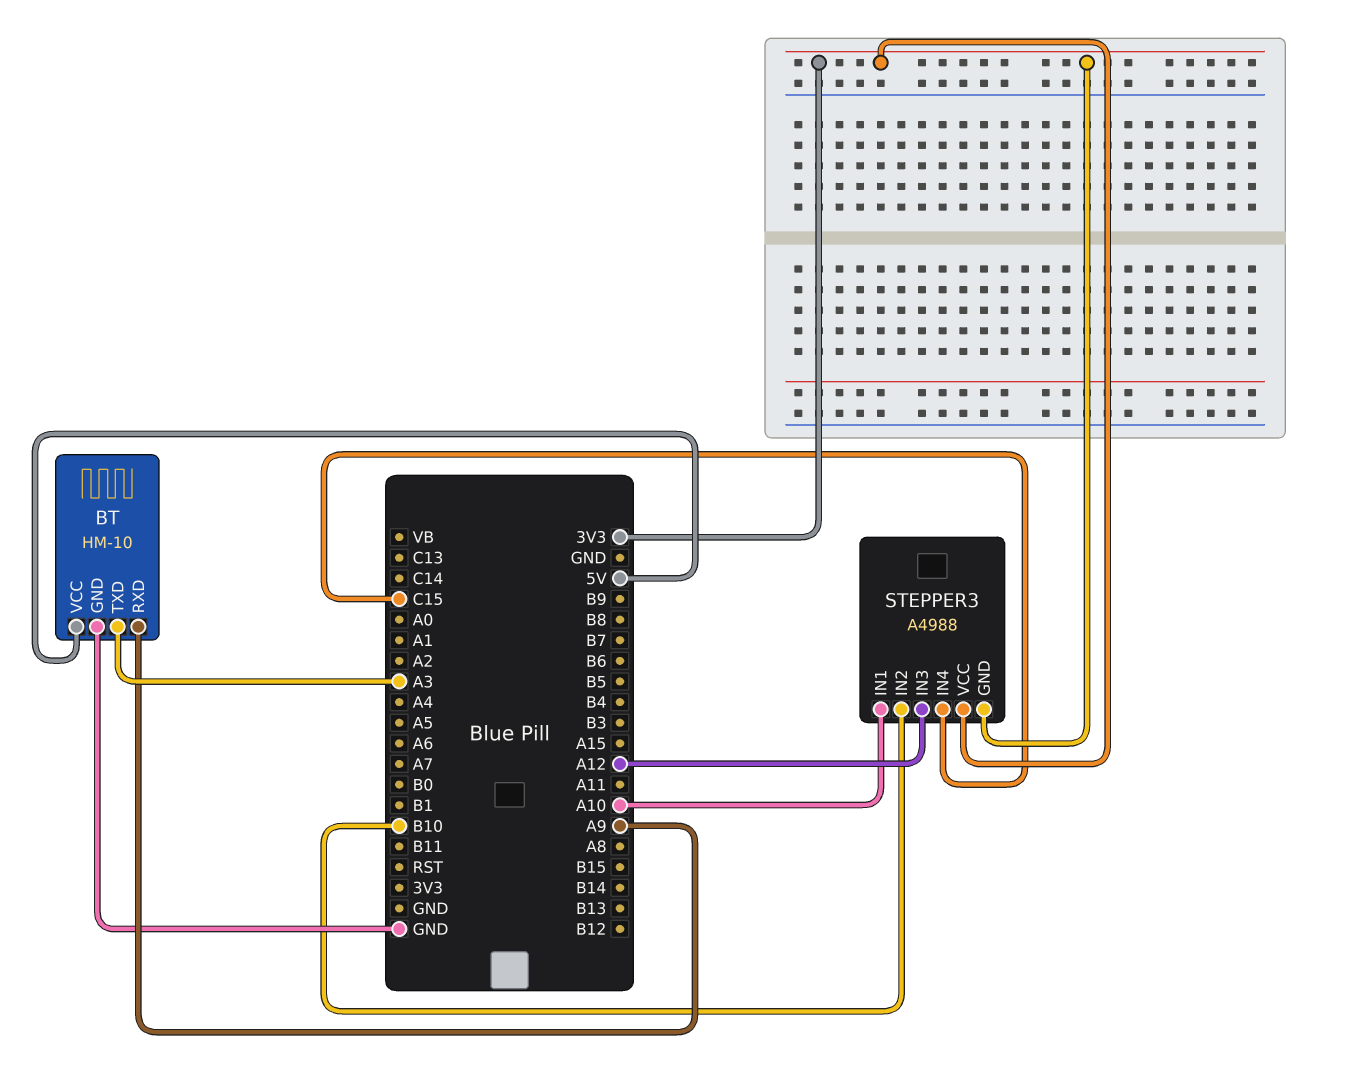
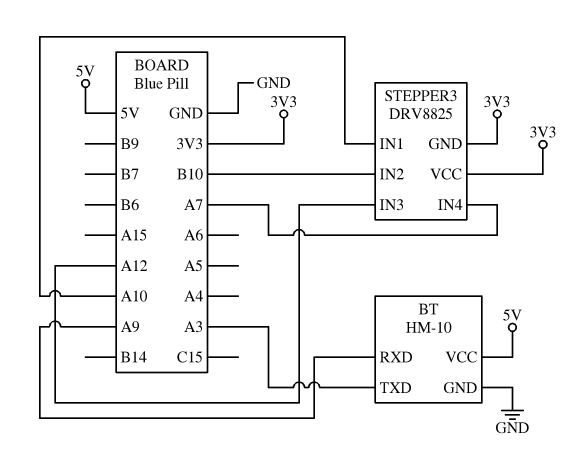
STEPPER3: A4988 -> DRV8825
STEPPER3 pin IN4: C15 -> A7

